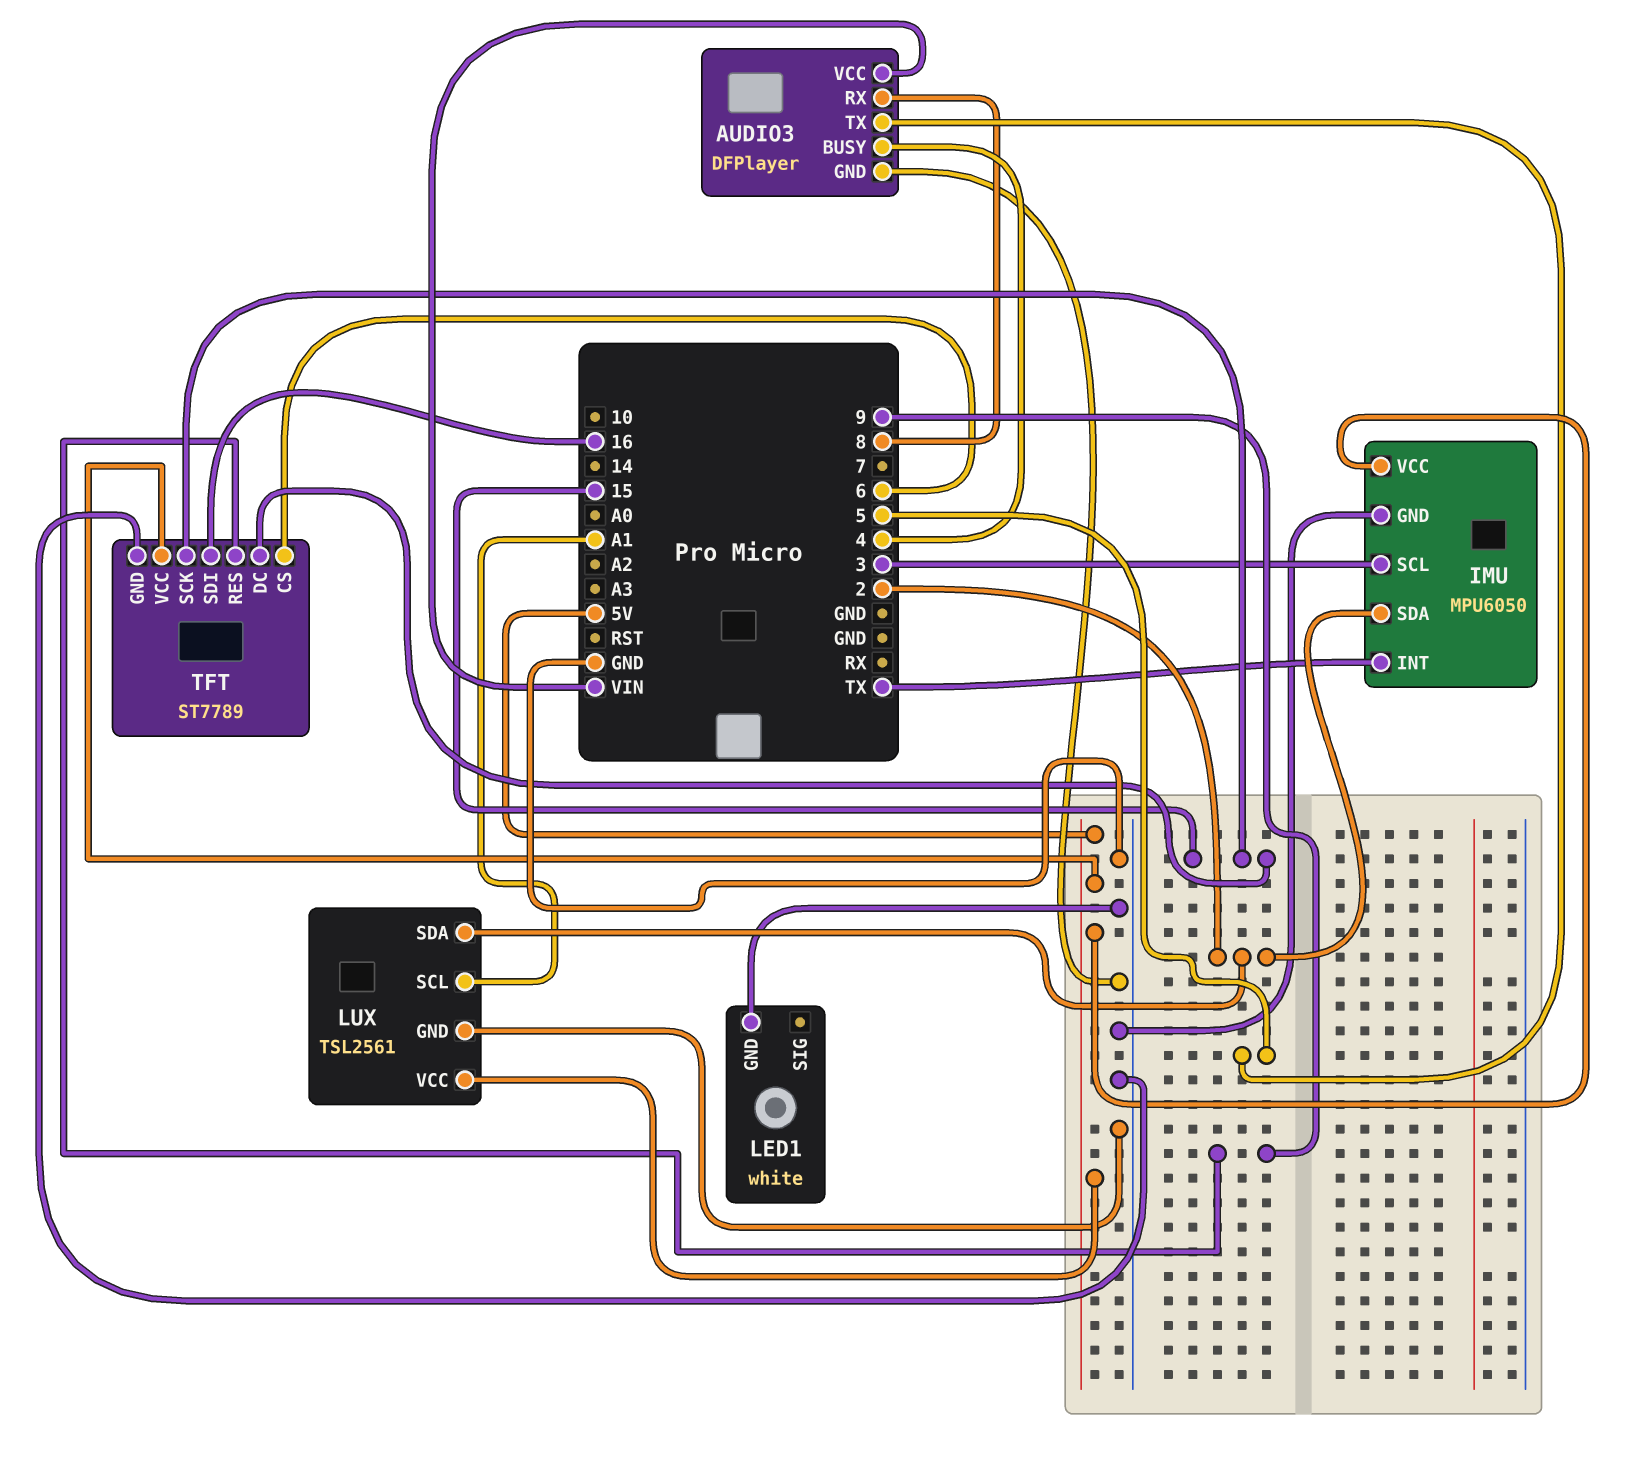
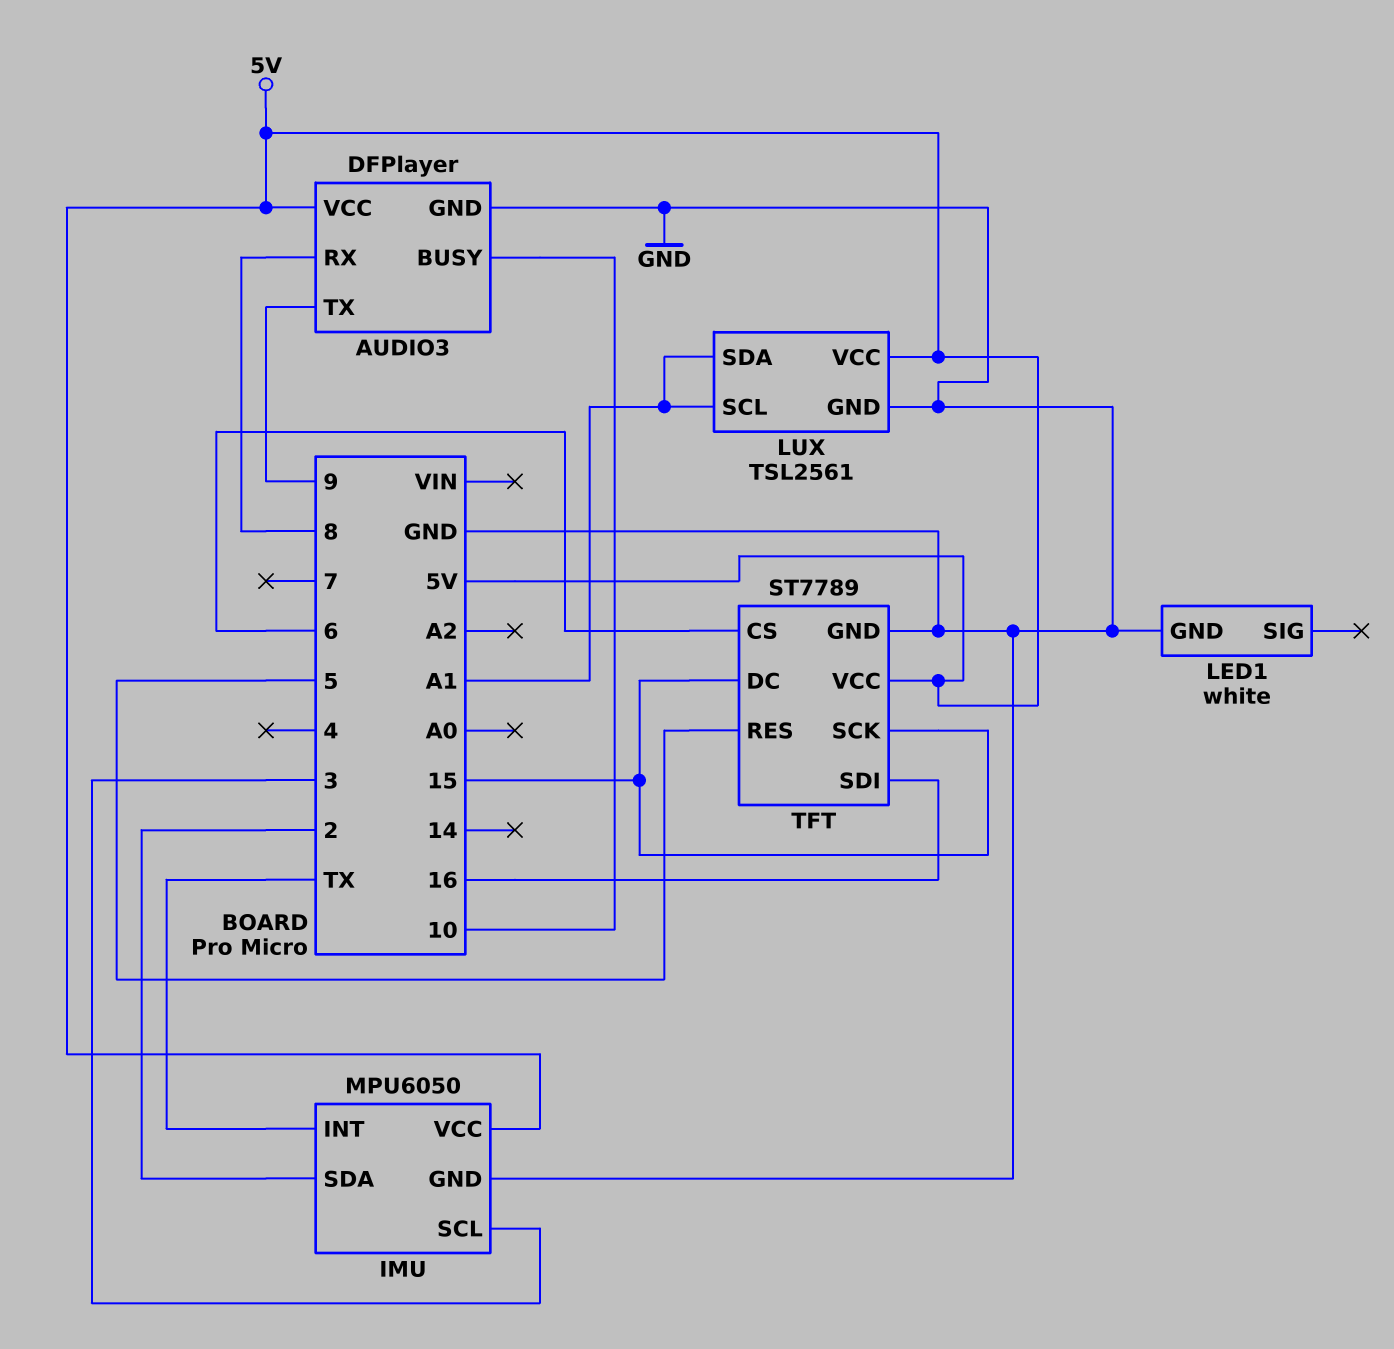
AUDIO3 pin BUSY: 4 -> 10
AUDIO3 pin TX: 5 -> 9
AUDIO3 pin VCC: VIN -> 5V
LUX pin SDA: 2 -> A1
TFT pin RES: 9 -> 5

